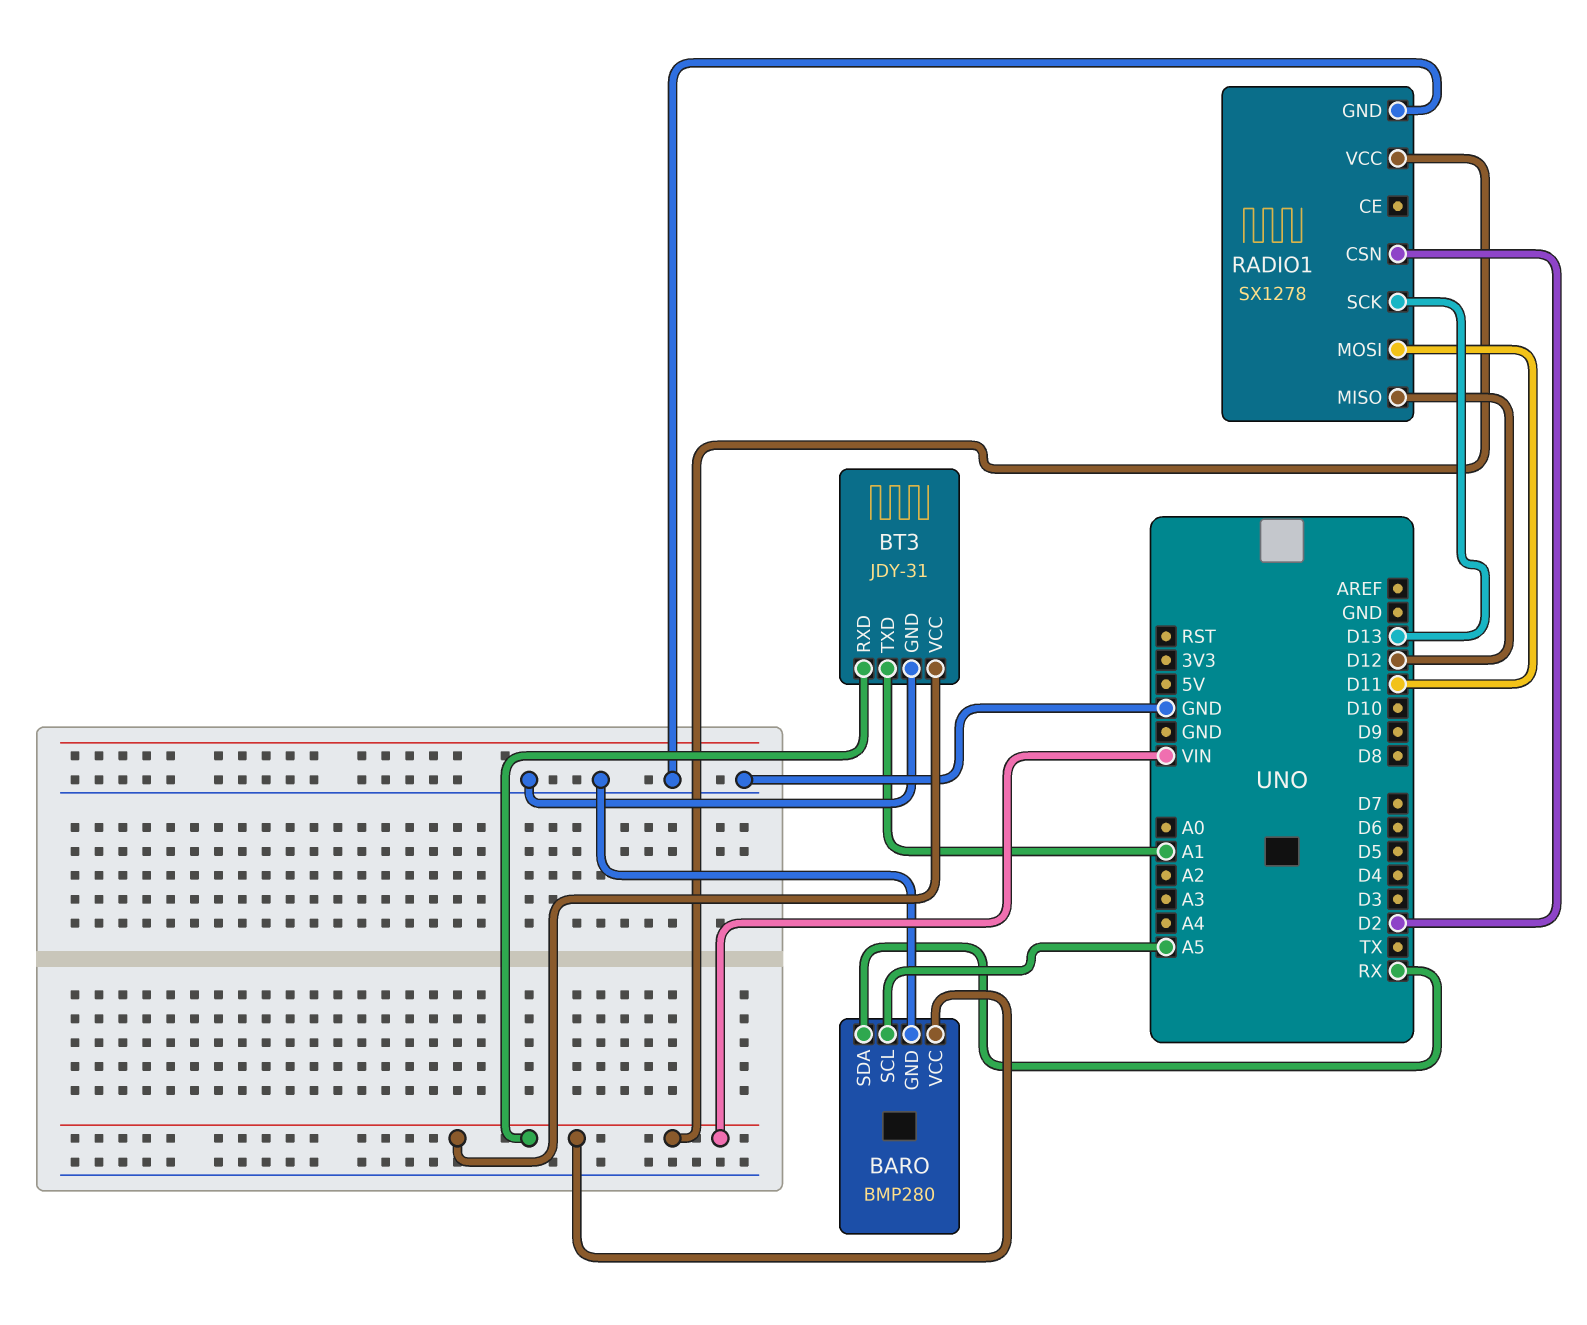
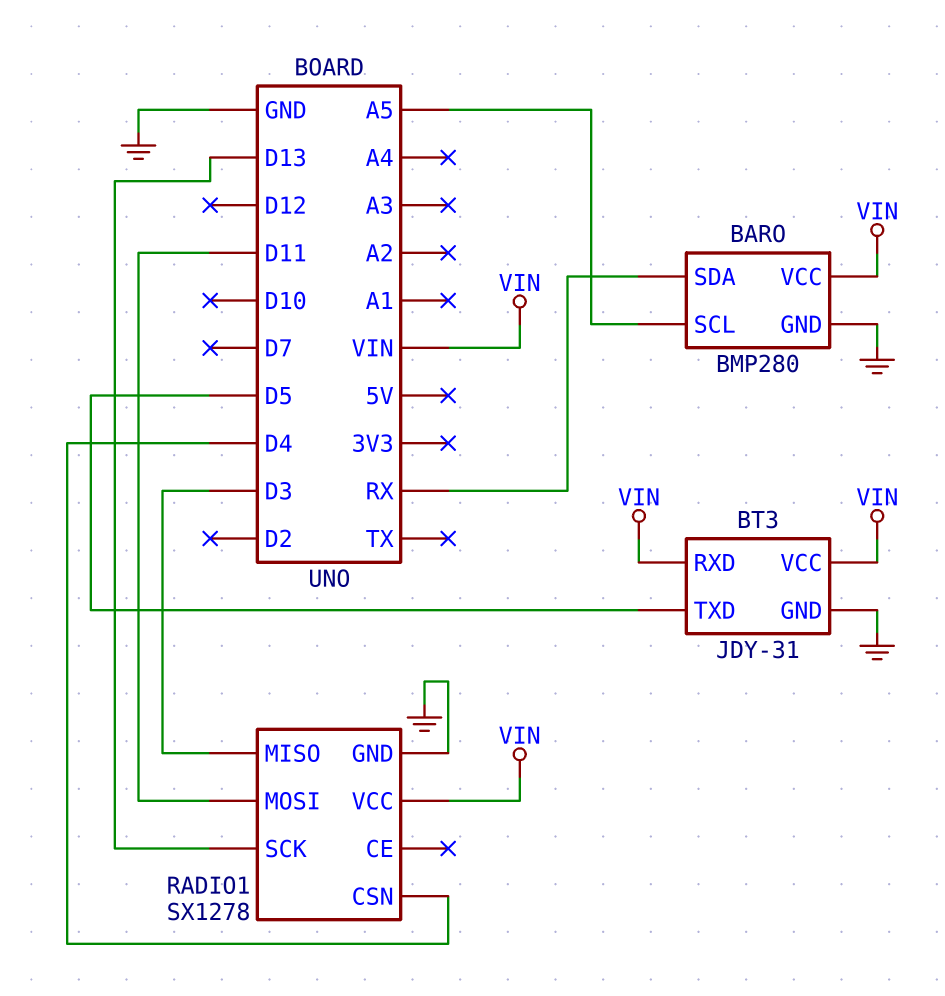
BT3 pin TXD: A1 -> D5
RADIO1 pin CSN: D2 -> D4
RADIO1 pin MISO: D12 -> D3

